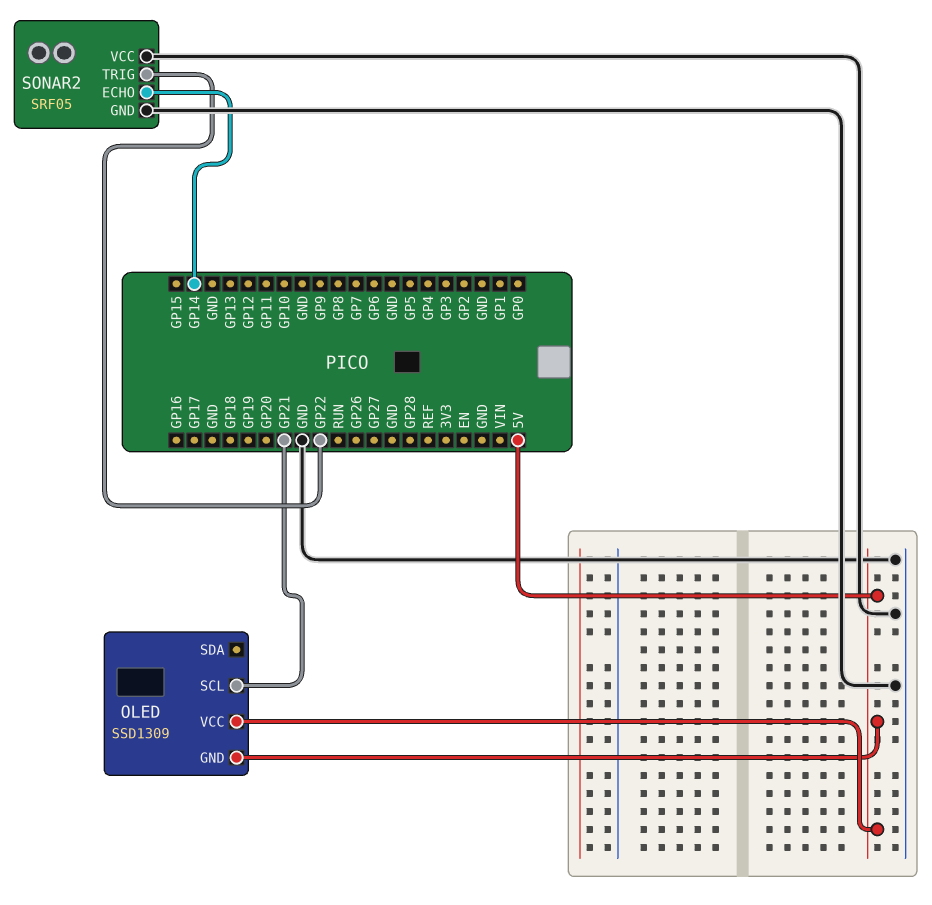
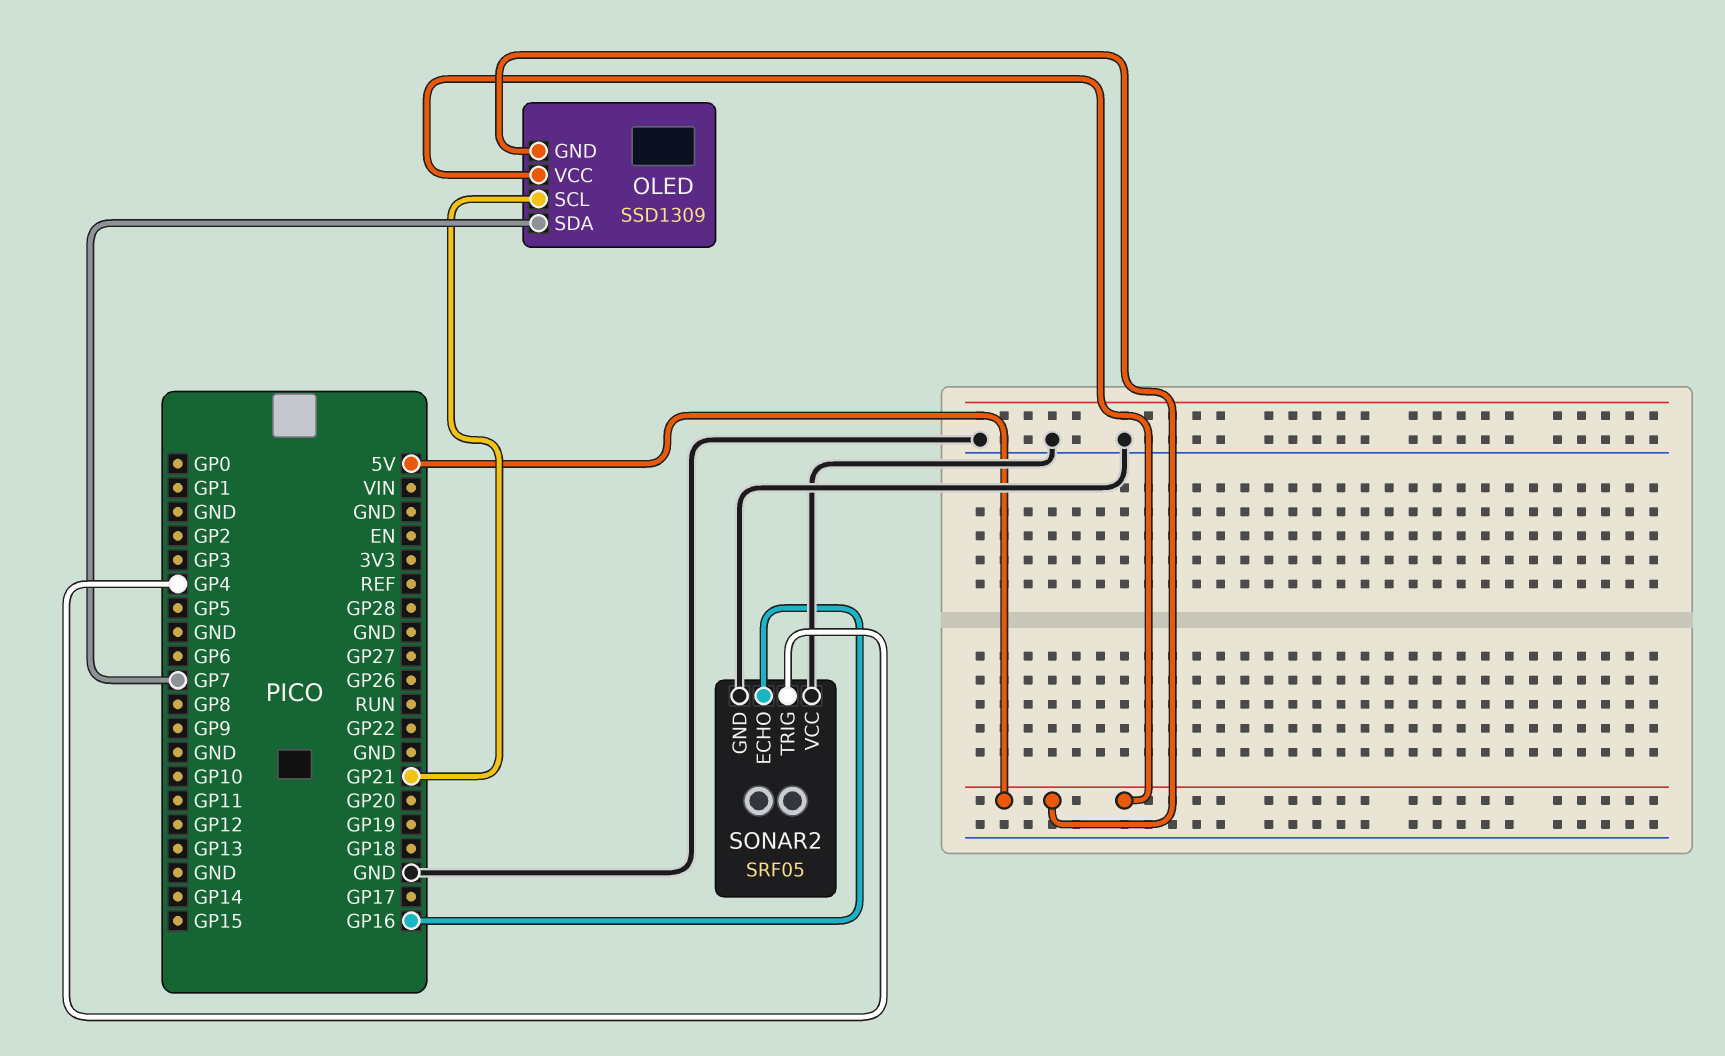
OLED pin SDA: none -> GP7
SONAR2 pin ECHO: GP14 -> GP16
SONAR2 pin TRIG: GP22 -> GP4

